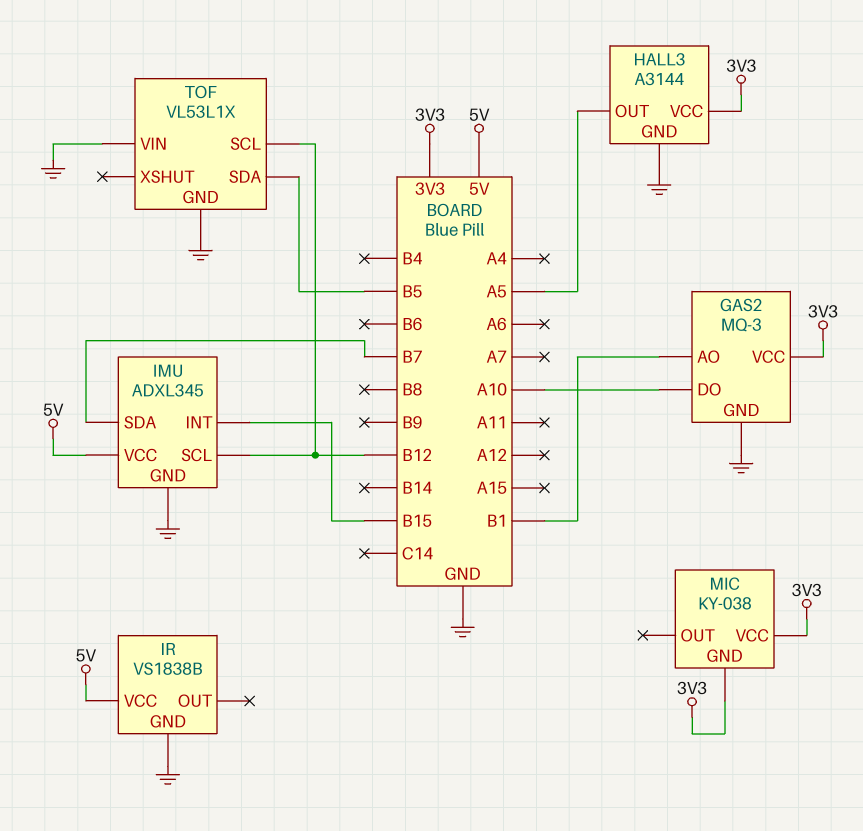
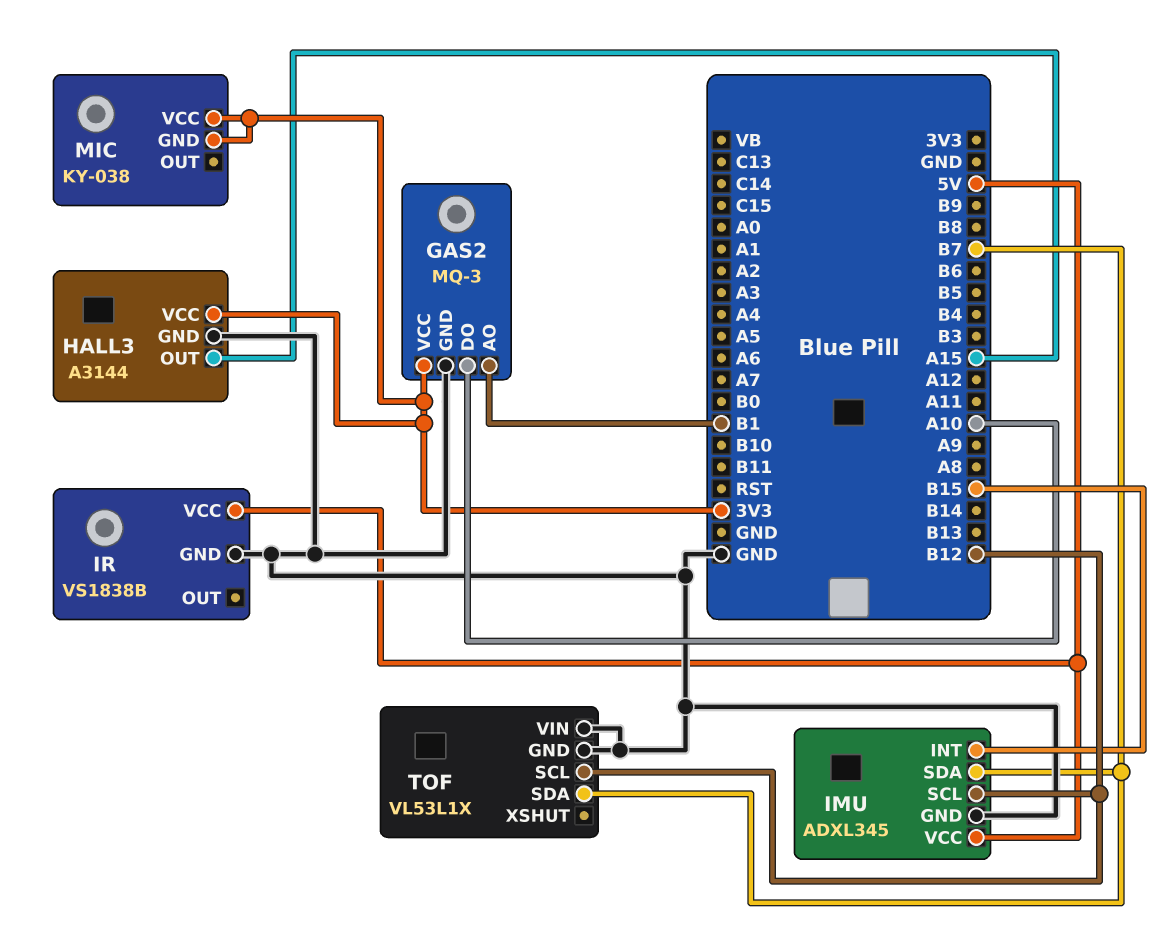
HALL3 pin OUT: A5 -> A15
TOF pin SDA: B5 -> B7

